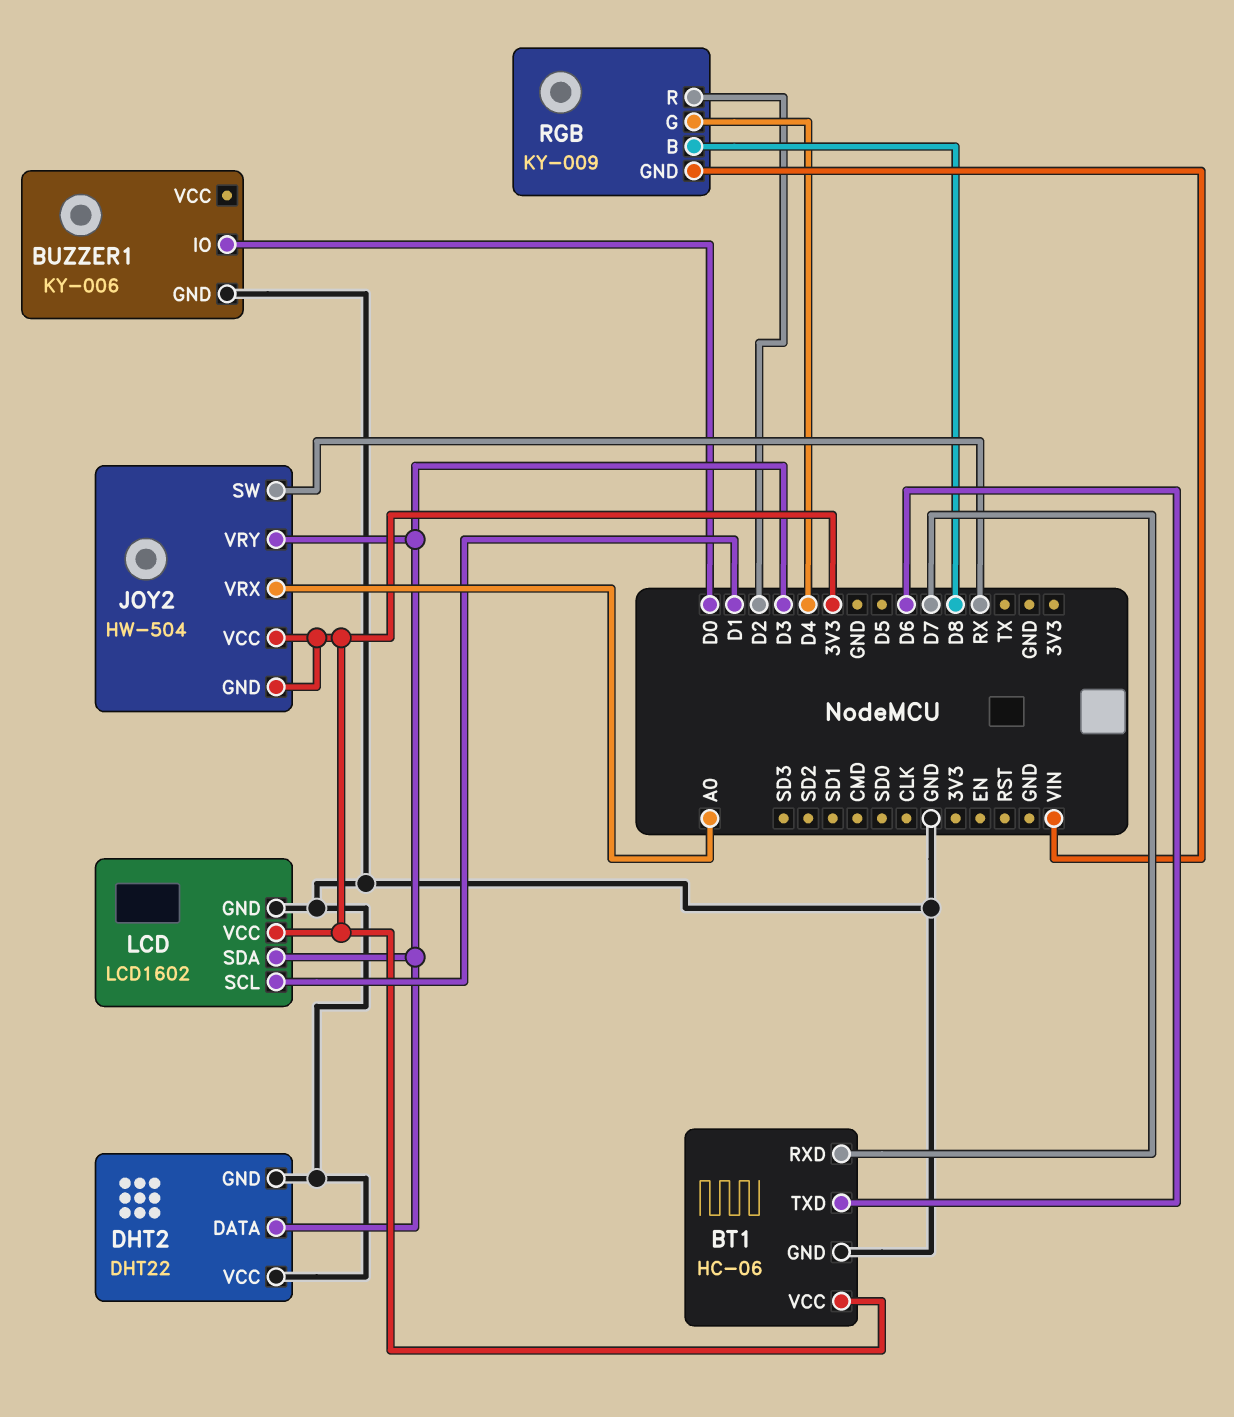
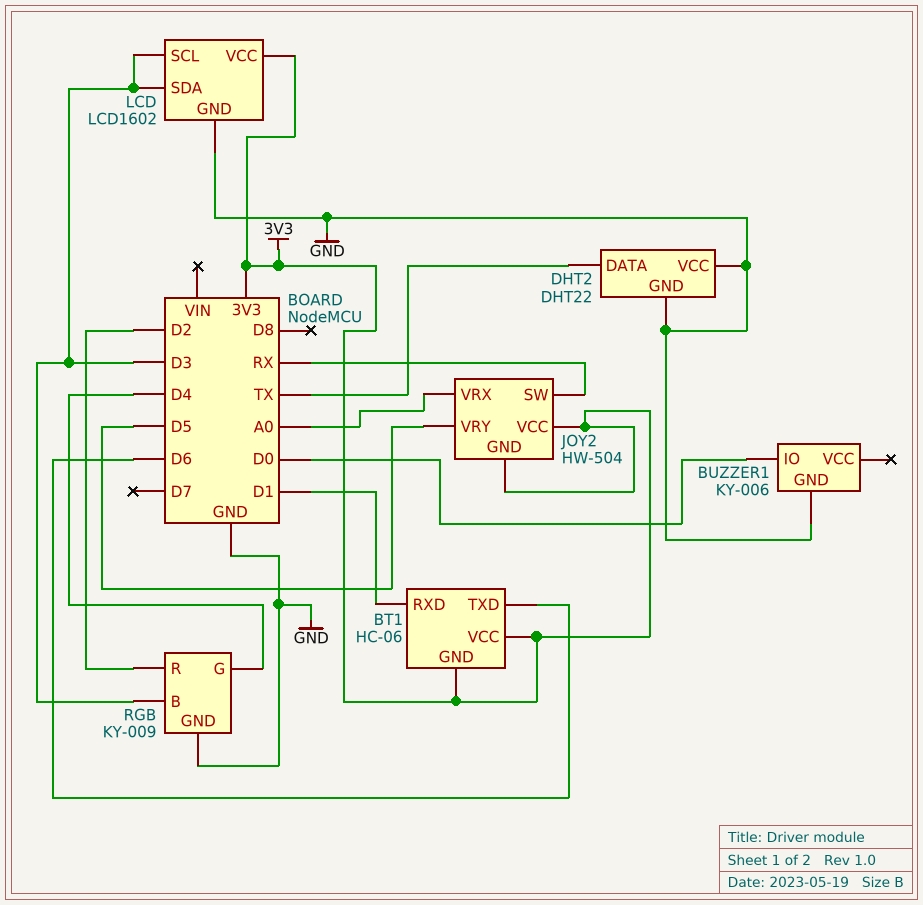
BT1 pin GND: GND -> 3V3
BT1 pin RXD: D7 -> D1
DHT2 pin DATA: D3 -> TX
JOY2 pin VRY: D3 -> D5
LCD pin SCL: D1 -> D3
RGB pin B: D8 -> D3
RGB pin GND: VIN -> GND

